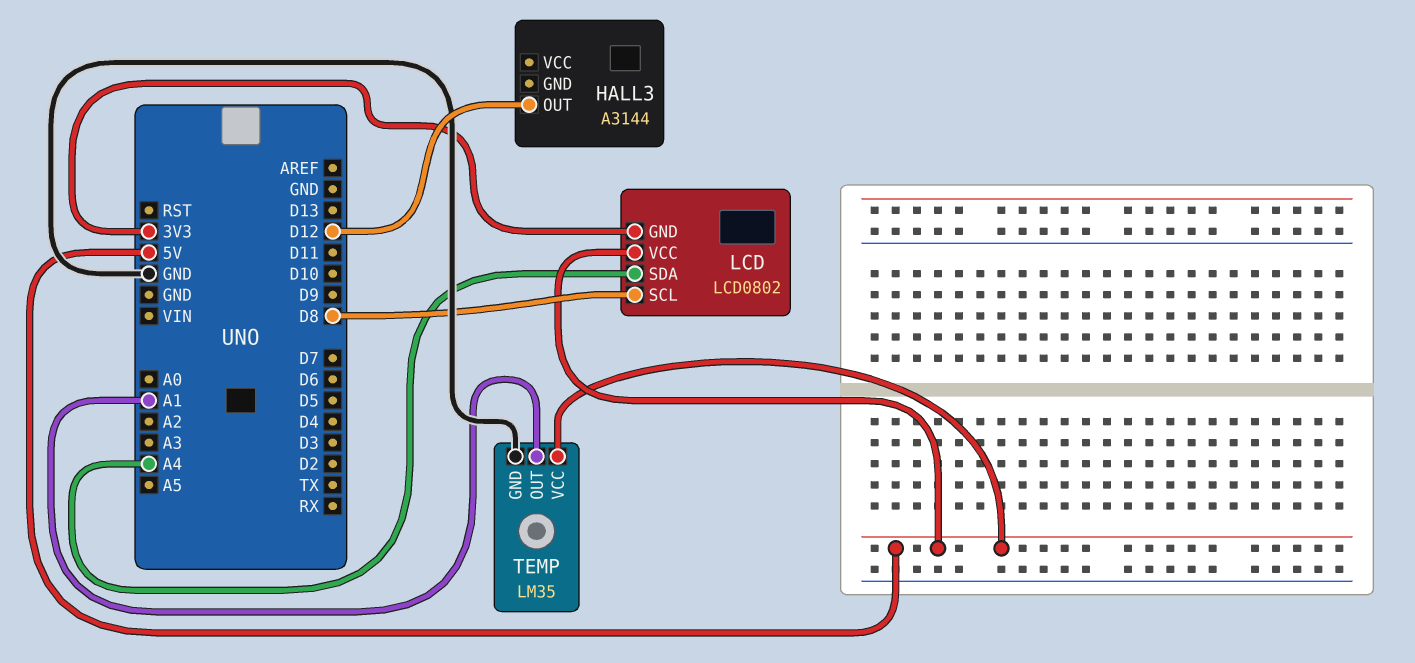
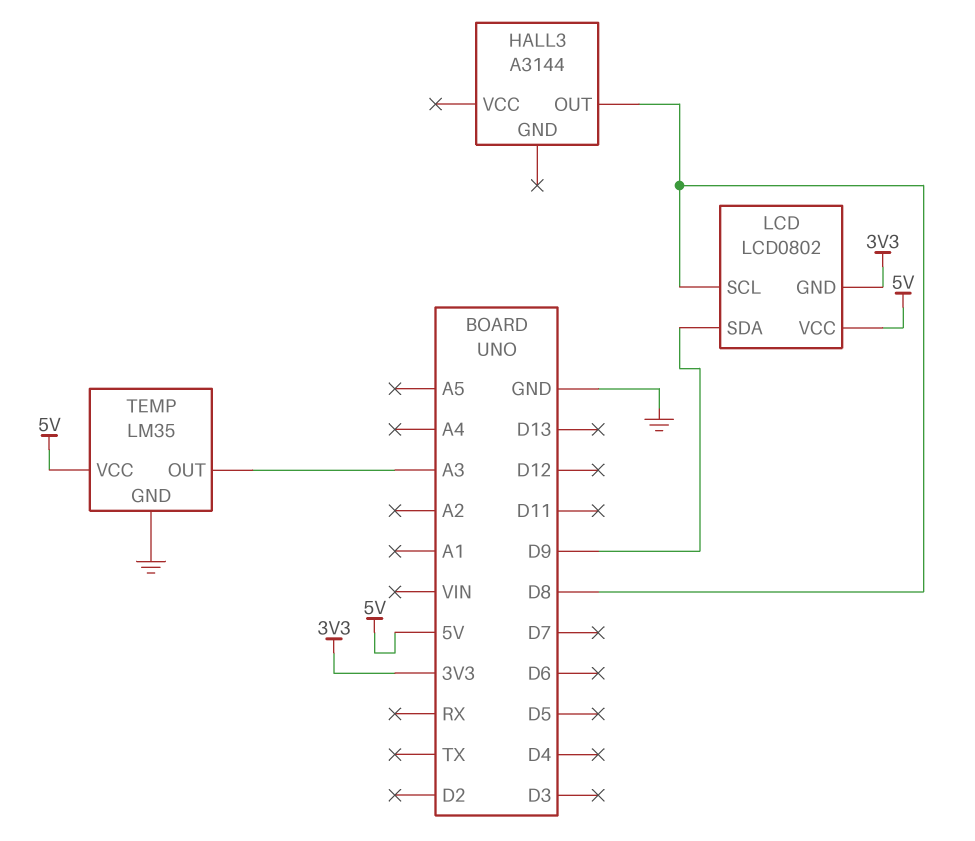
HALL3 pin OUT: D12 -> D8
LCD pin SDA: A4 -> D9
TEMP pin OUT: A1 -> A3

